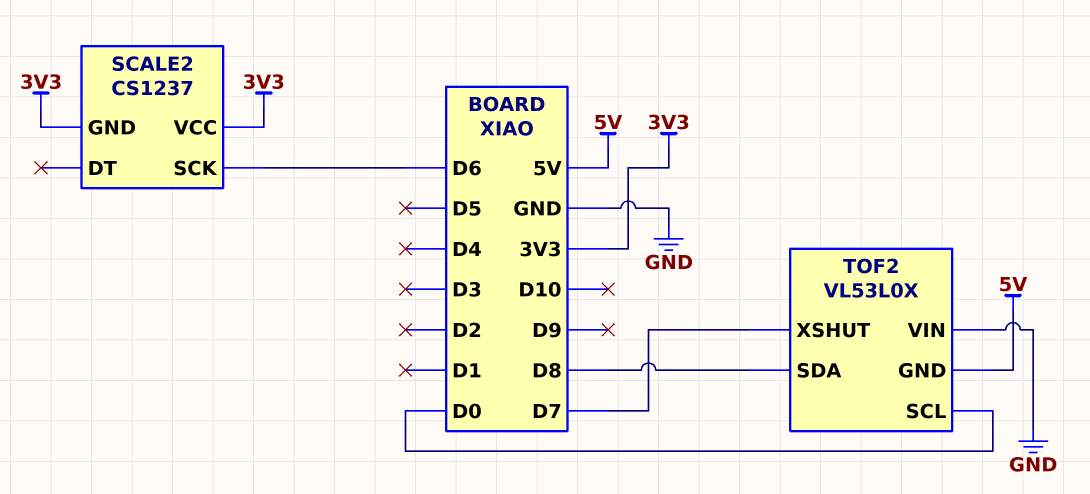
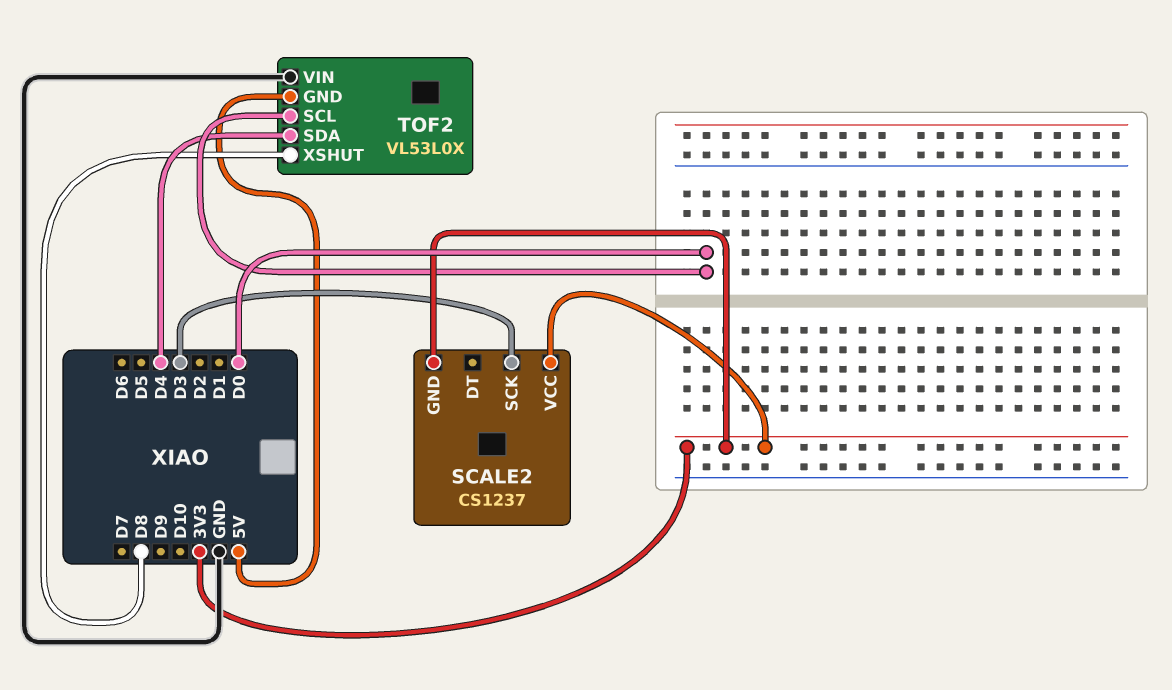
SCALE2 pin SCK: D6 -> D3
TOF2 pin SDA: D8 -> D4
TOF2 pin XSHUT: D7 -> D8

